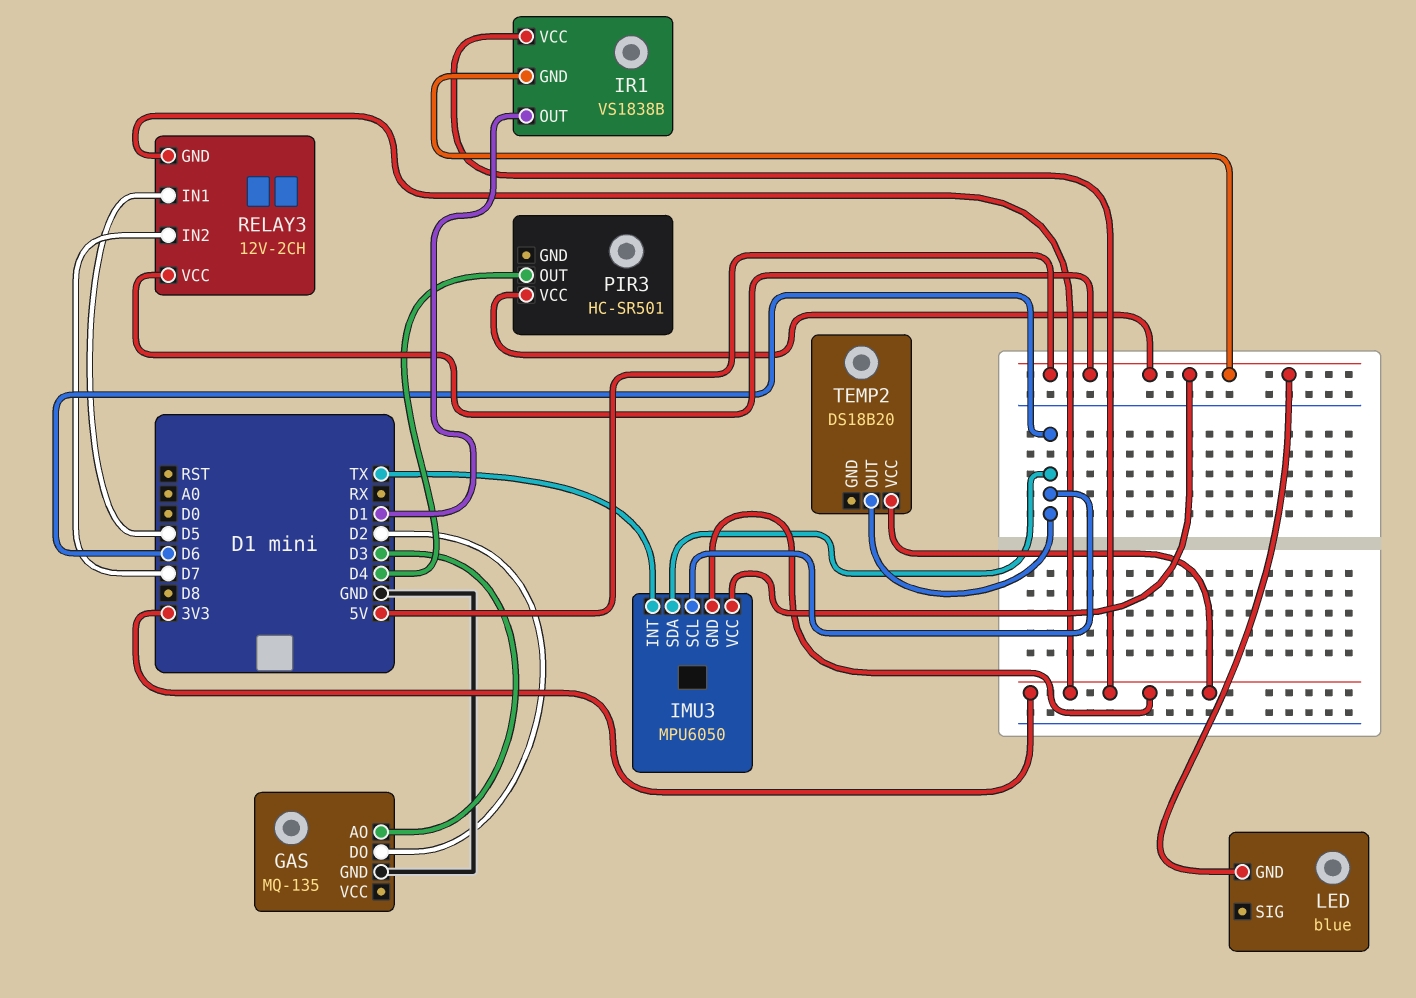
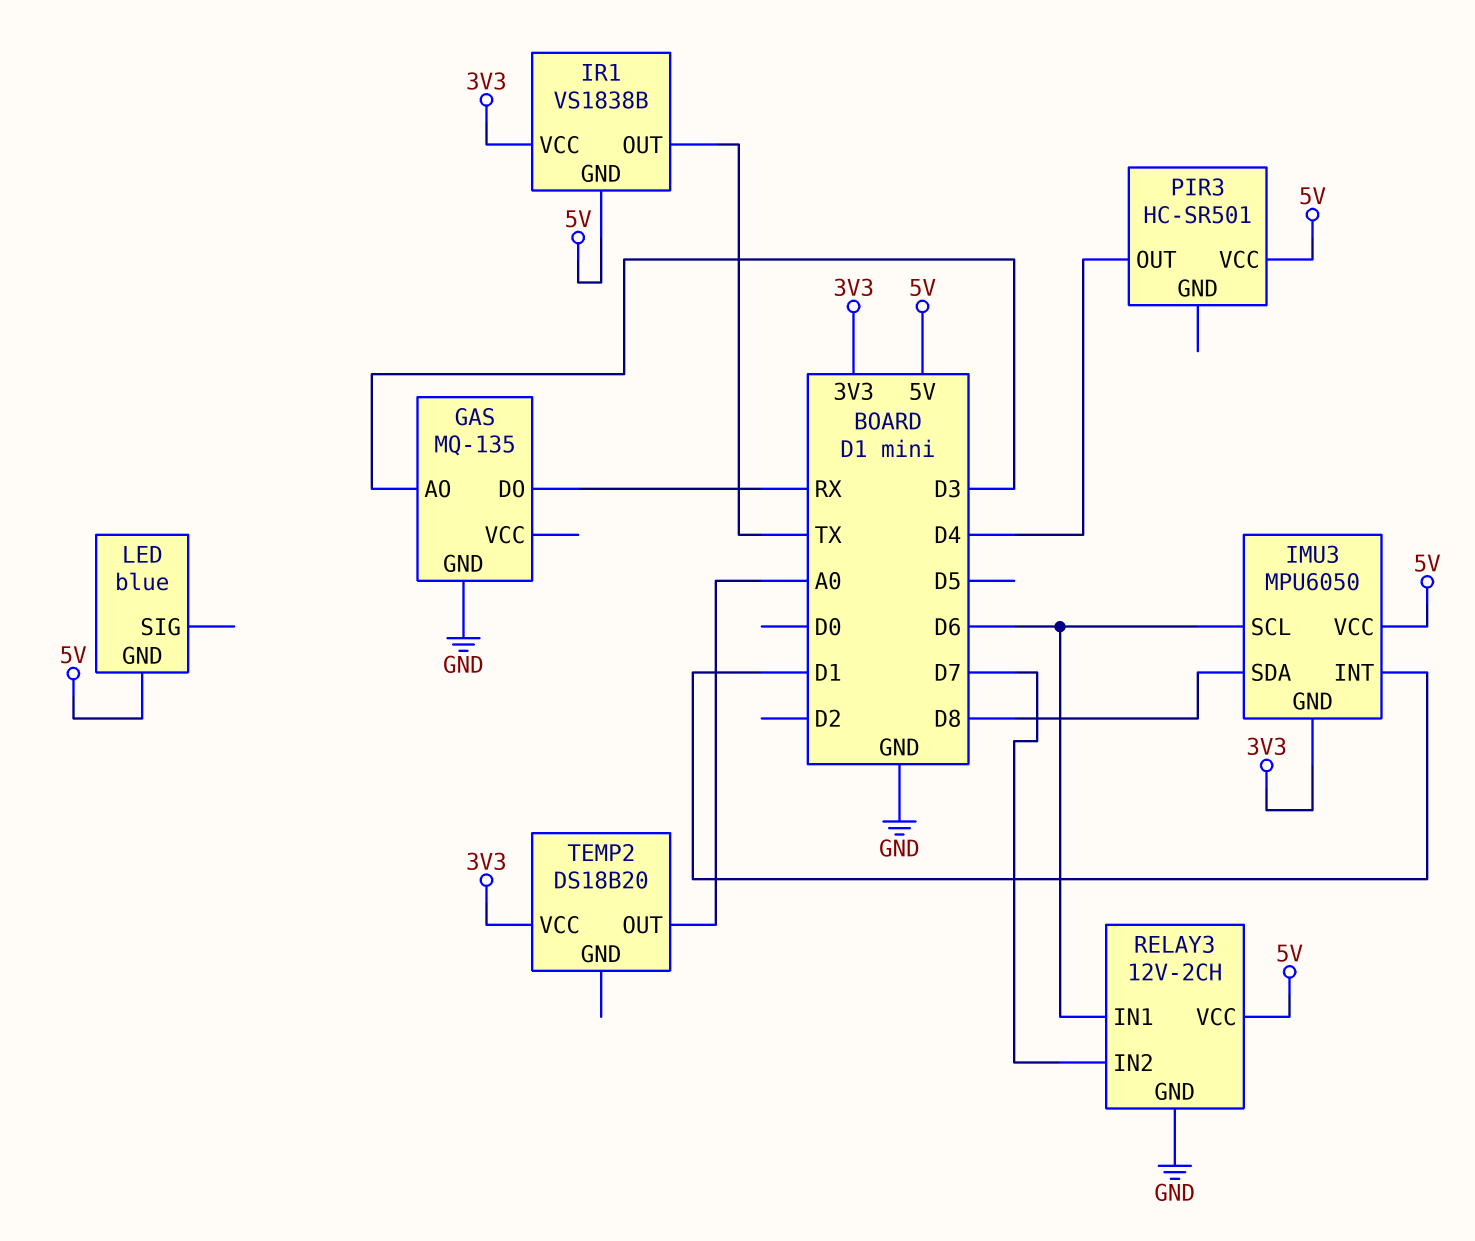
GAS pin DO: D2 -> RX
IMU3 pin INT: TX -> D1
IMU3 pin SDA: D6 -> D8
IR1 pin OUT: D1 -> TX
RELAY3 pin GND: 3V3 -> GND
RELAY3 pin IN1: D5 -> D6
TEMP2 pin OUT: D6 -> A0

